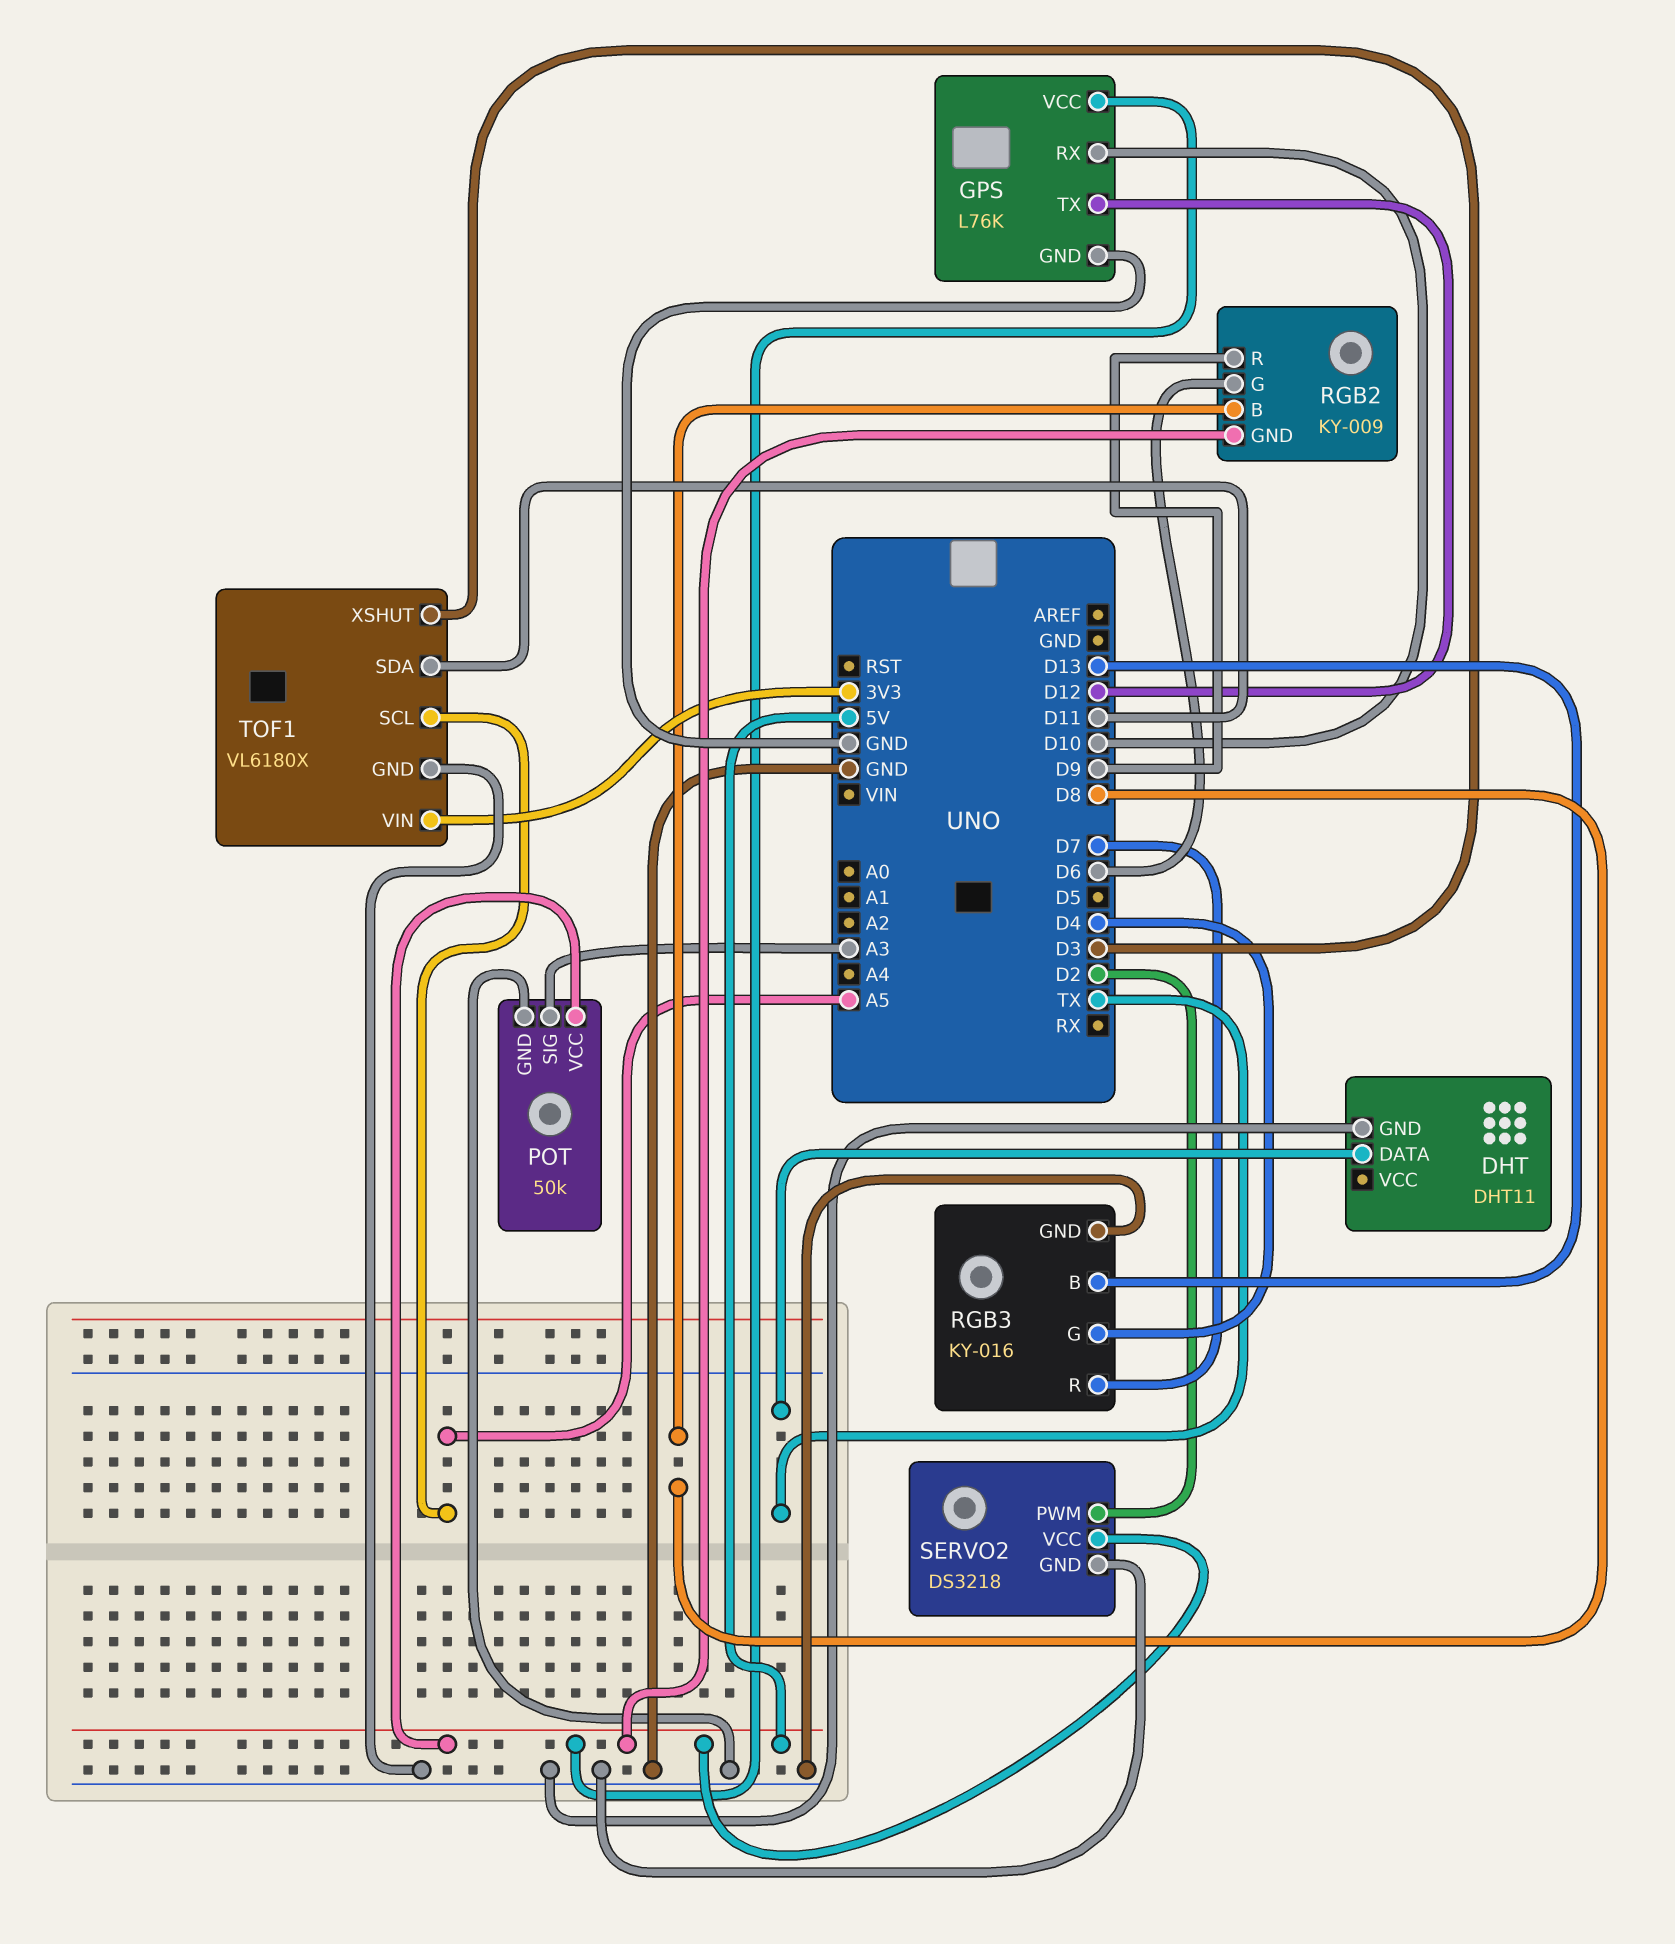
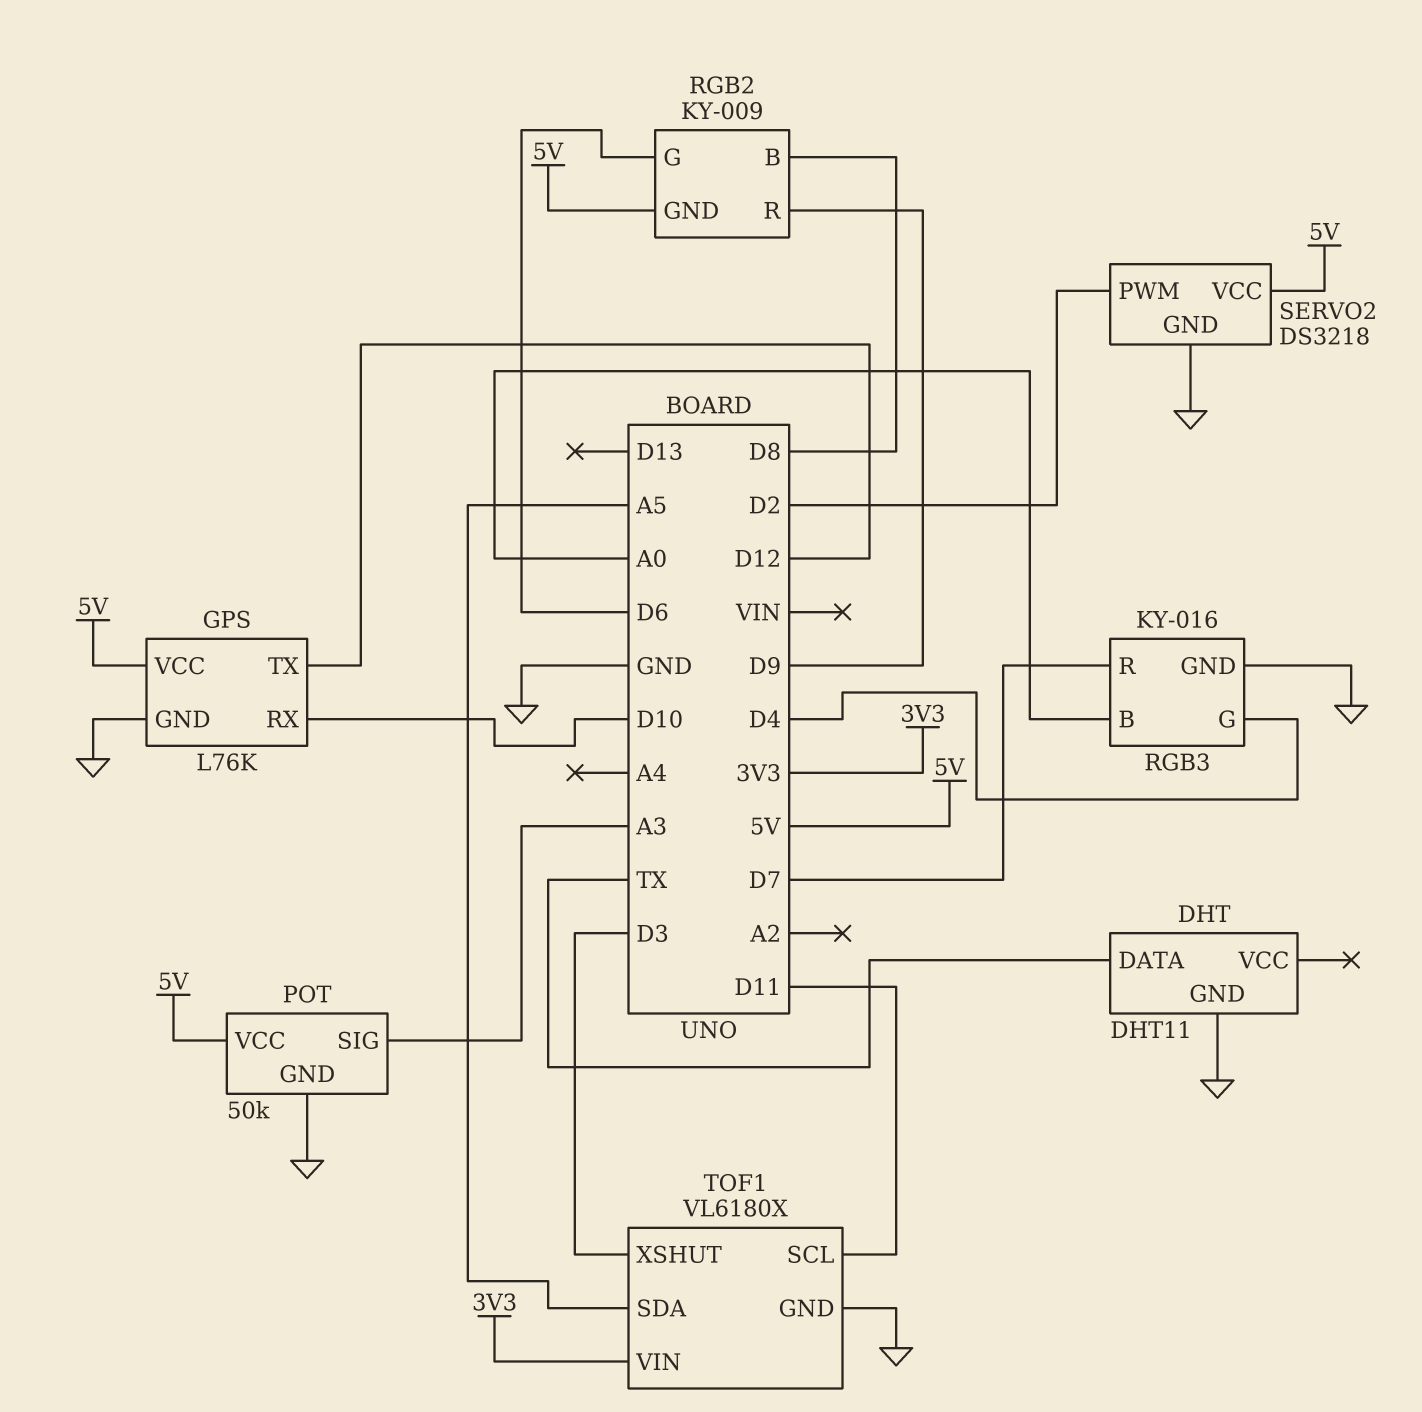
RGB3 pin B: D13 -> A0
TOF1 pin SCL: A5 -> D11
TOF1 pin SDA: D11 -> A5

